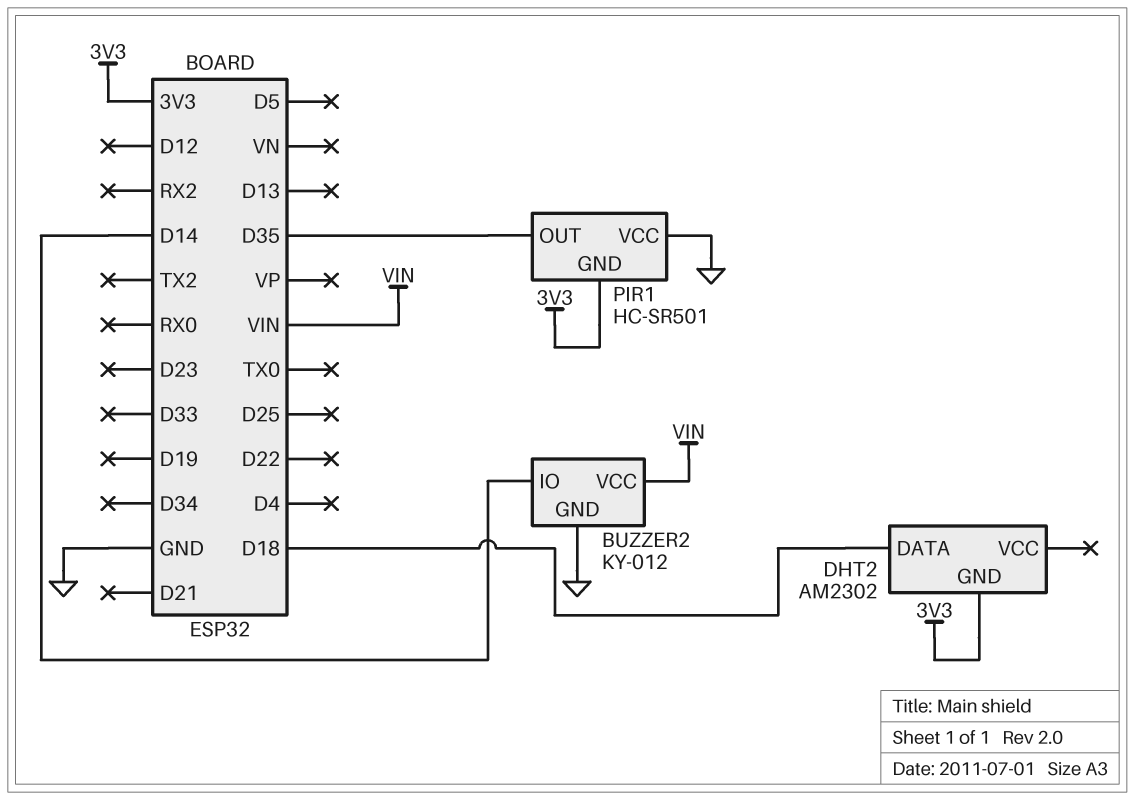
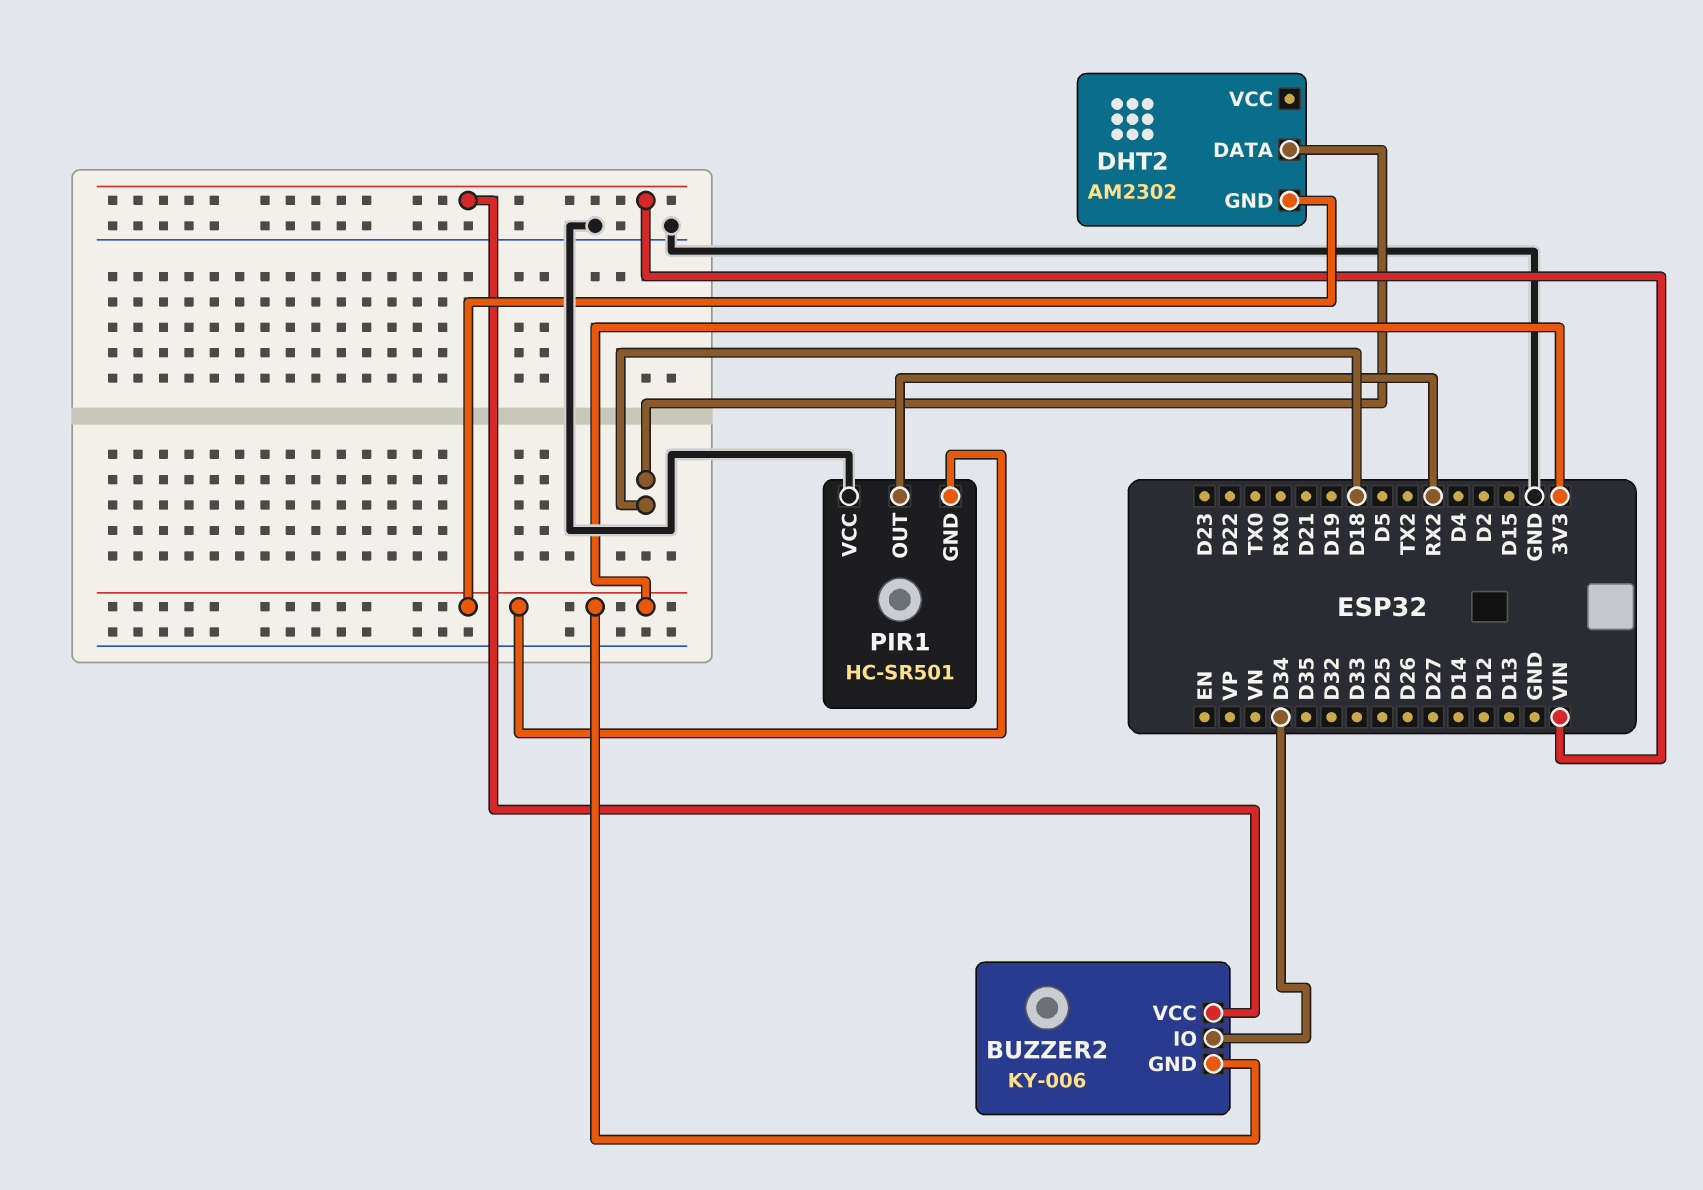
BUZZER2: KY-012 -> KY-006
BUZZER2 pin GND: GND -> 3V3
BUZZER2 pin IO: D14 -> D34
PIR1 pin OUT: D35 -> RX2

